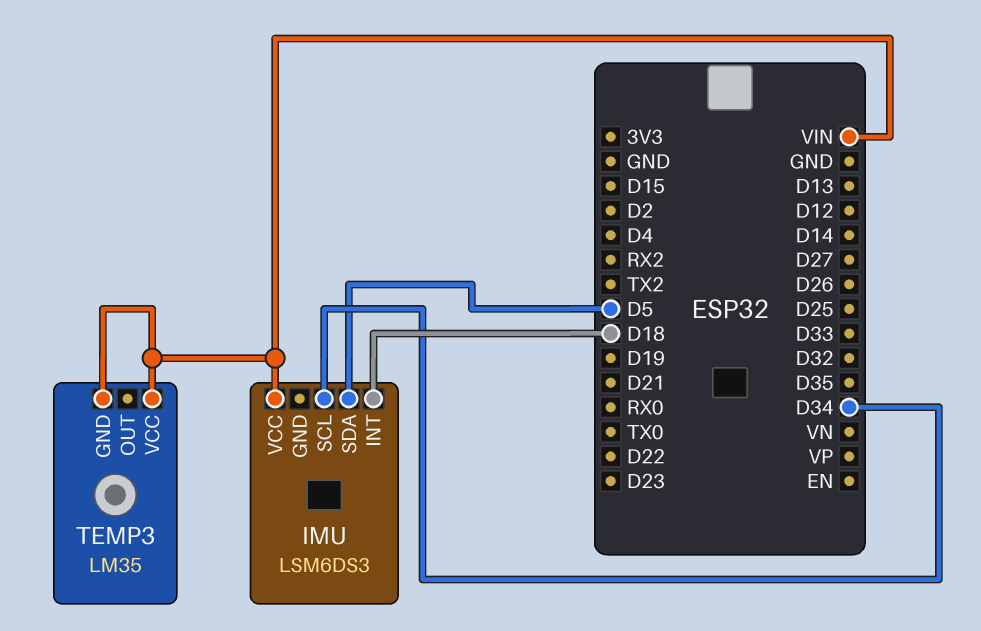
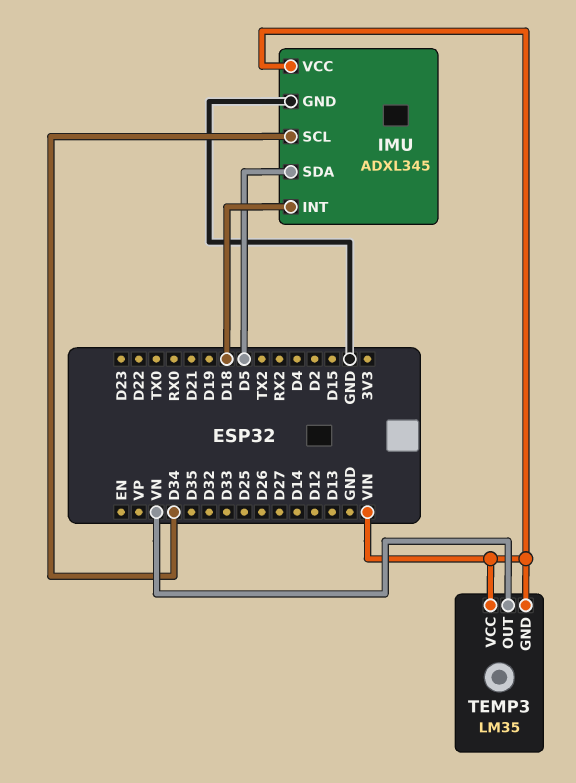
IMU: LSM6DS3 -> ADXL345
IMU pin GND: none -> GND
TEMP3 pin OUT: none -> VN

